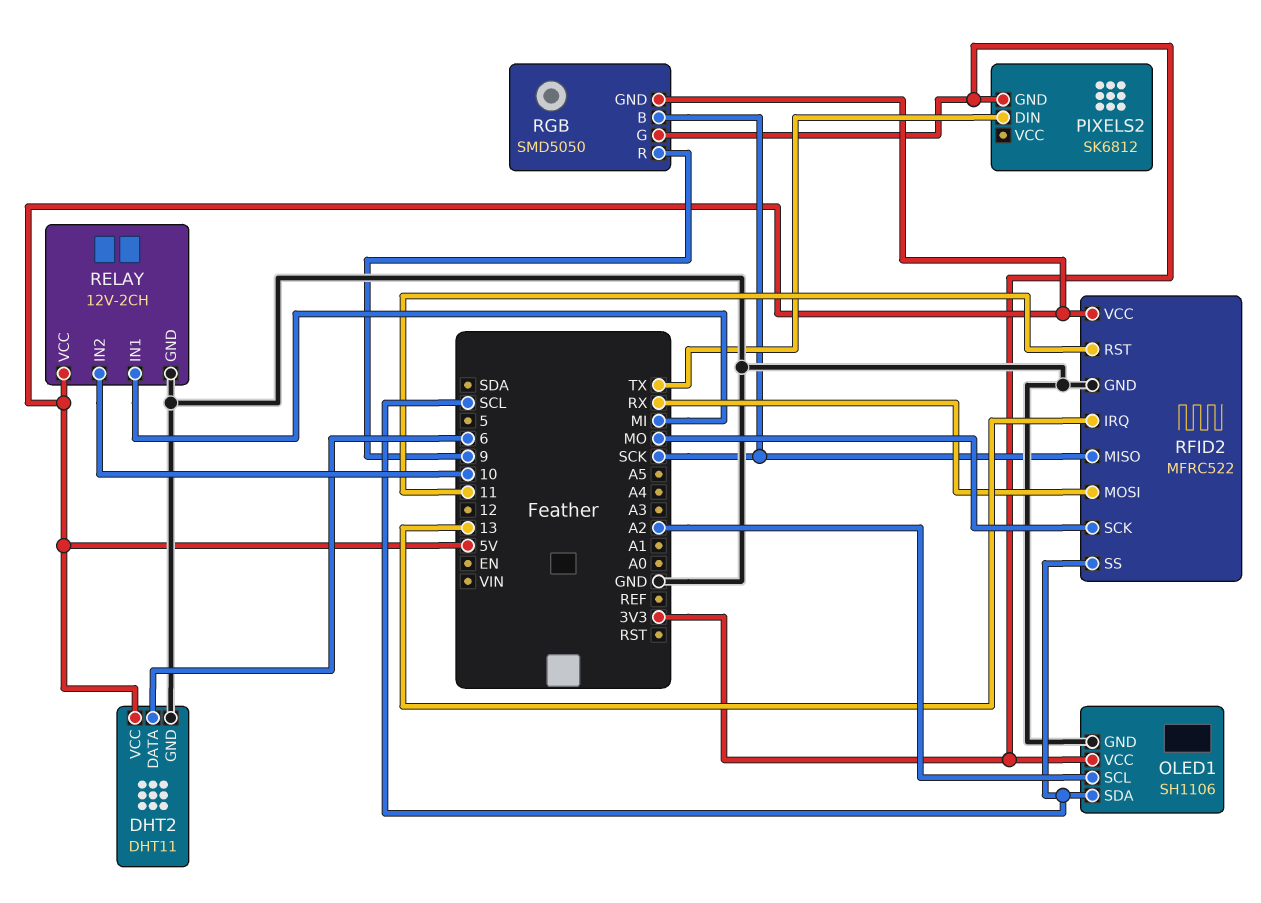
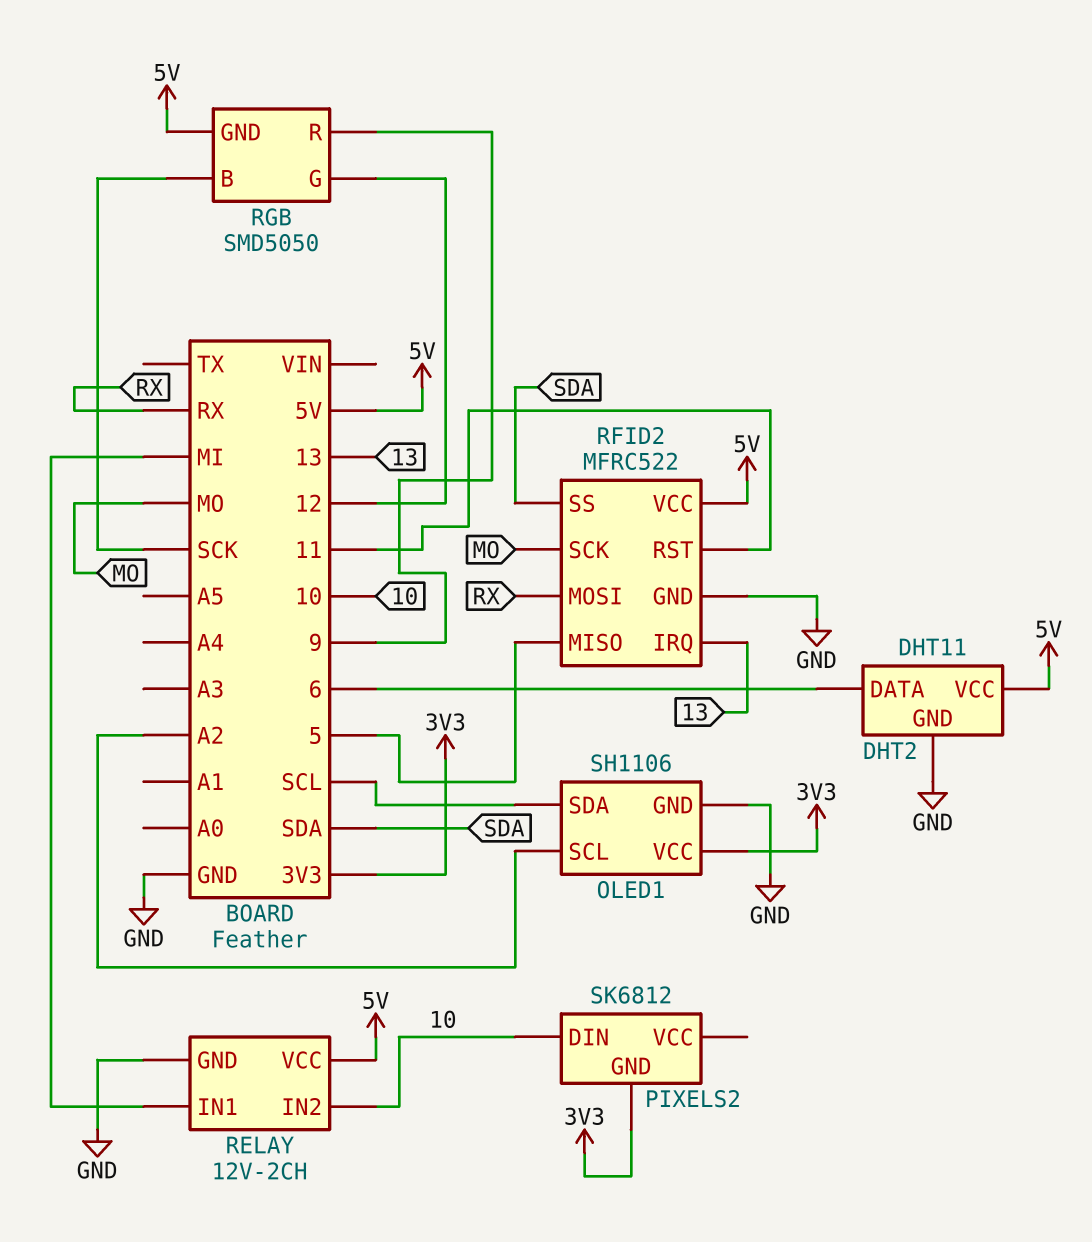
PIXELS2 pin DIN: TX -> 10
RFID2 pin MISO: SCK -> 5
RFID2 pin SS: SCL -> SDA
RGB pin G: 3V3 -> 12

